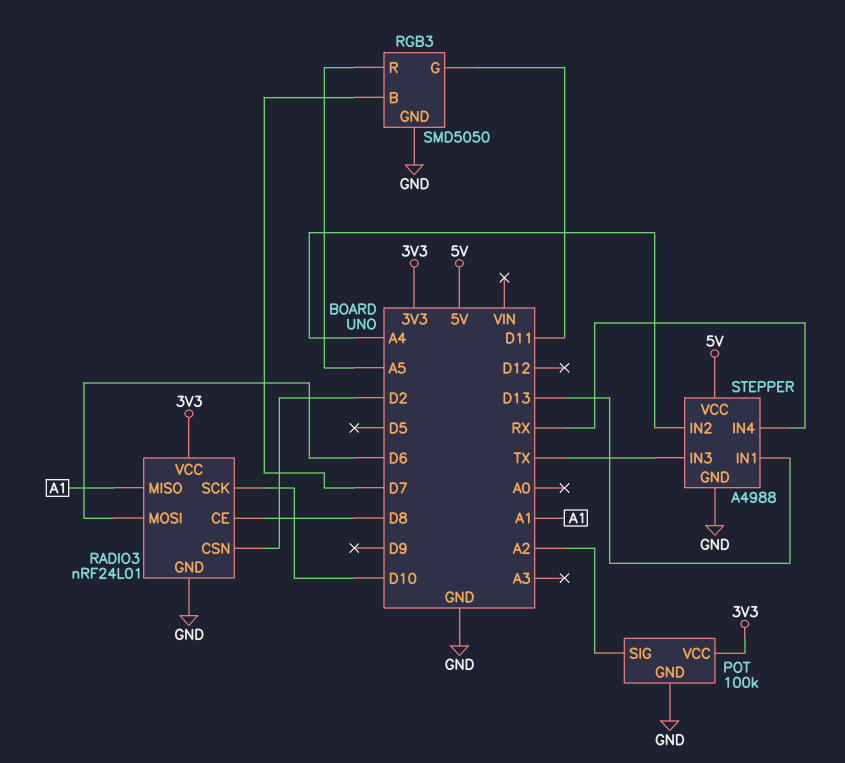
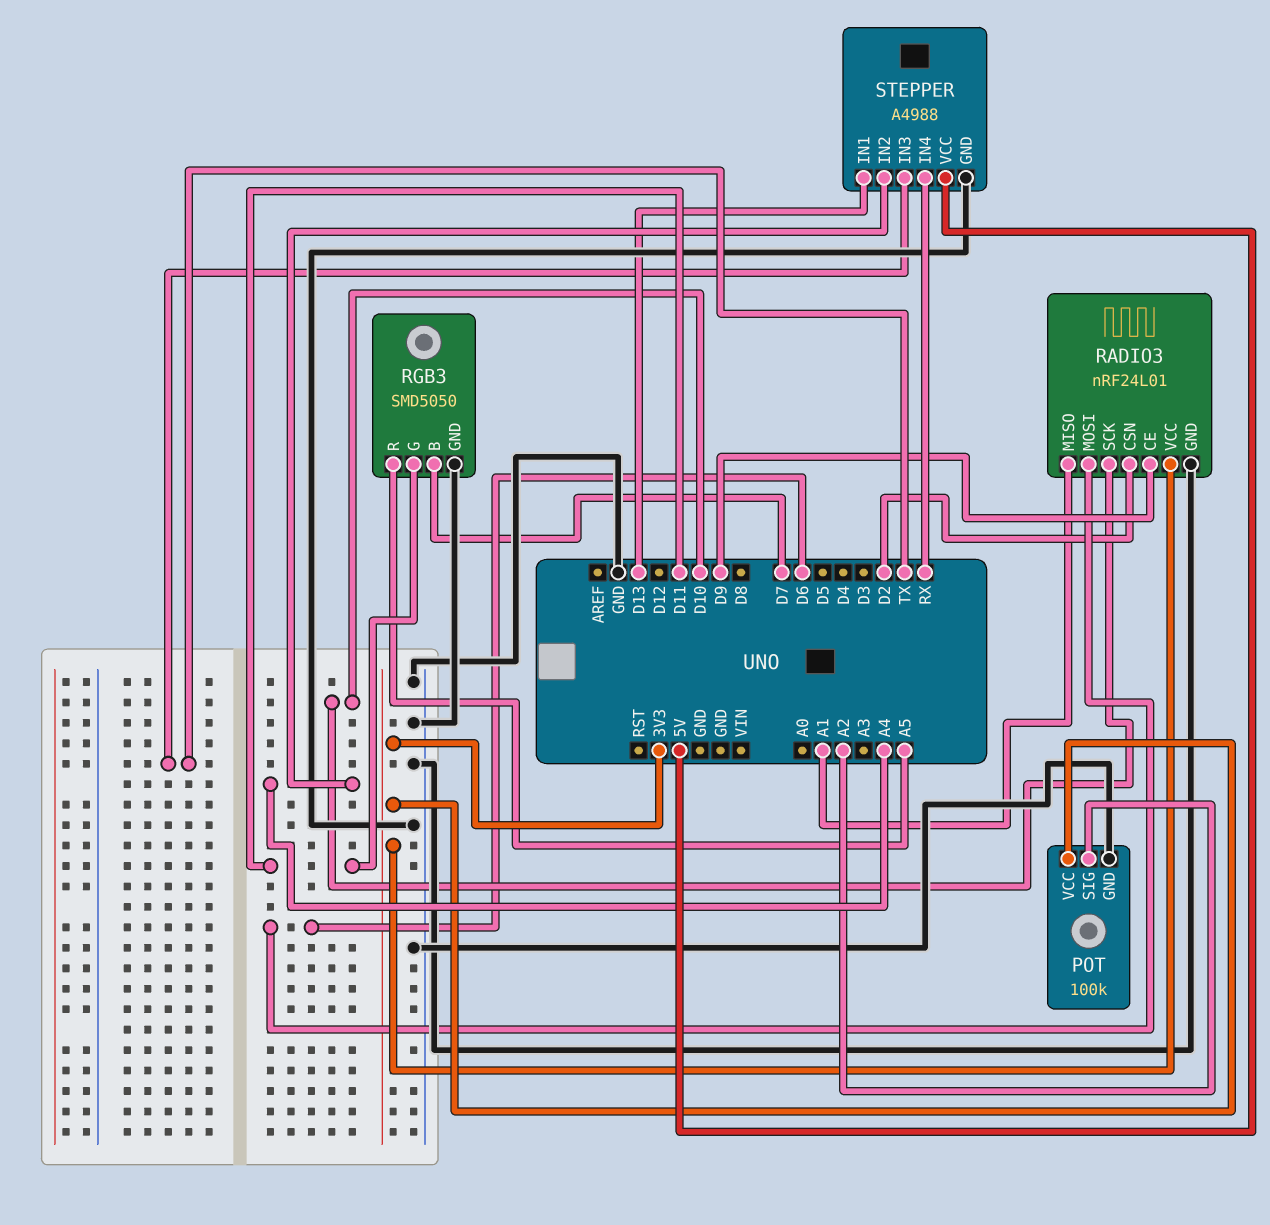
RADIO3 pin CE: D8 -> D9

